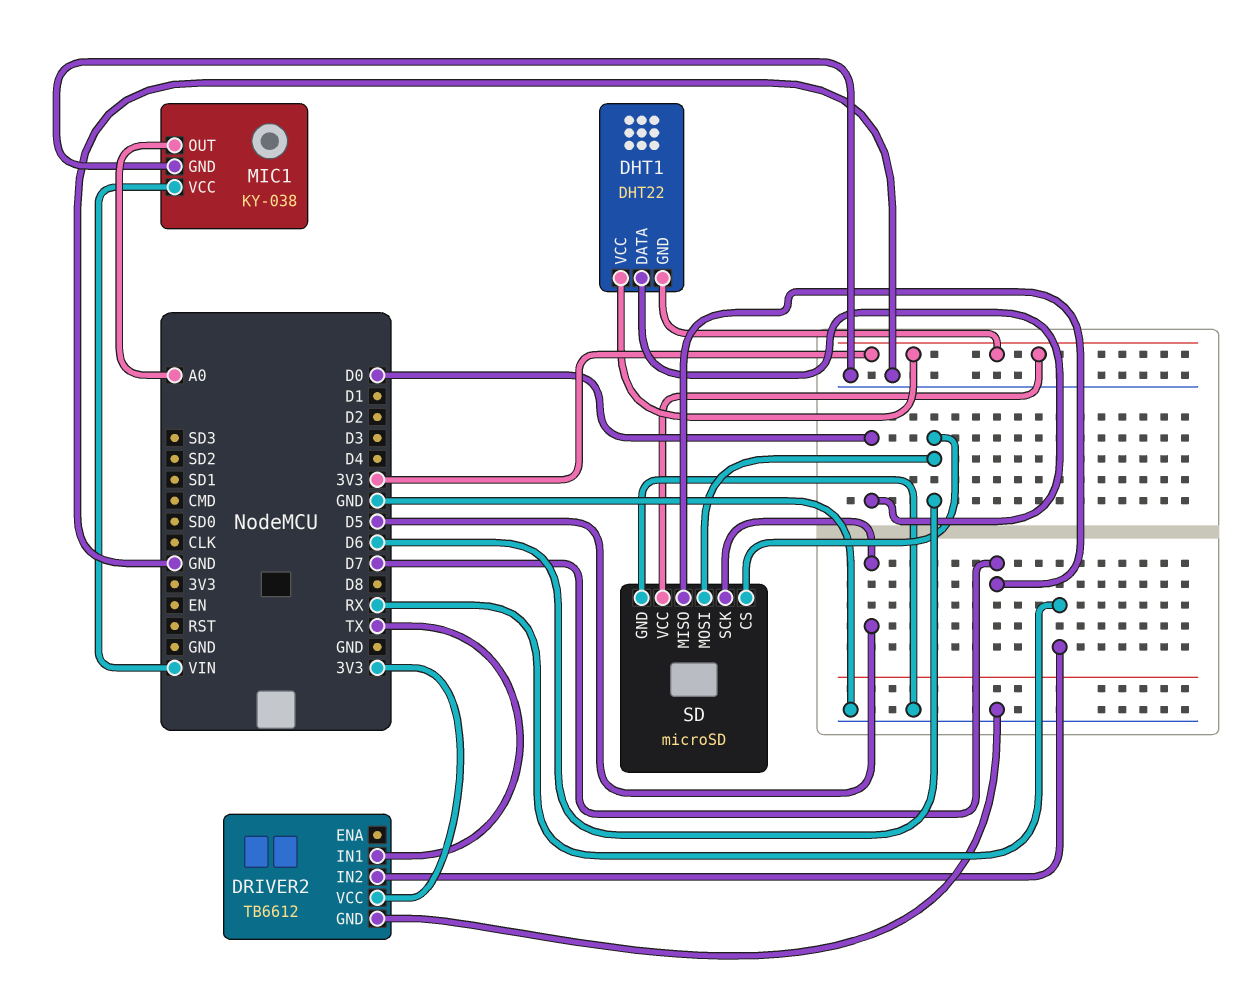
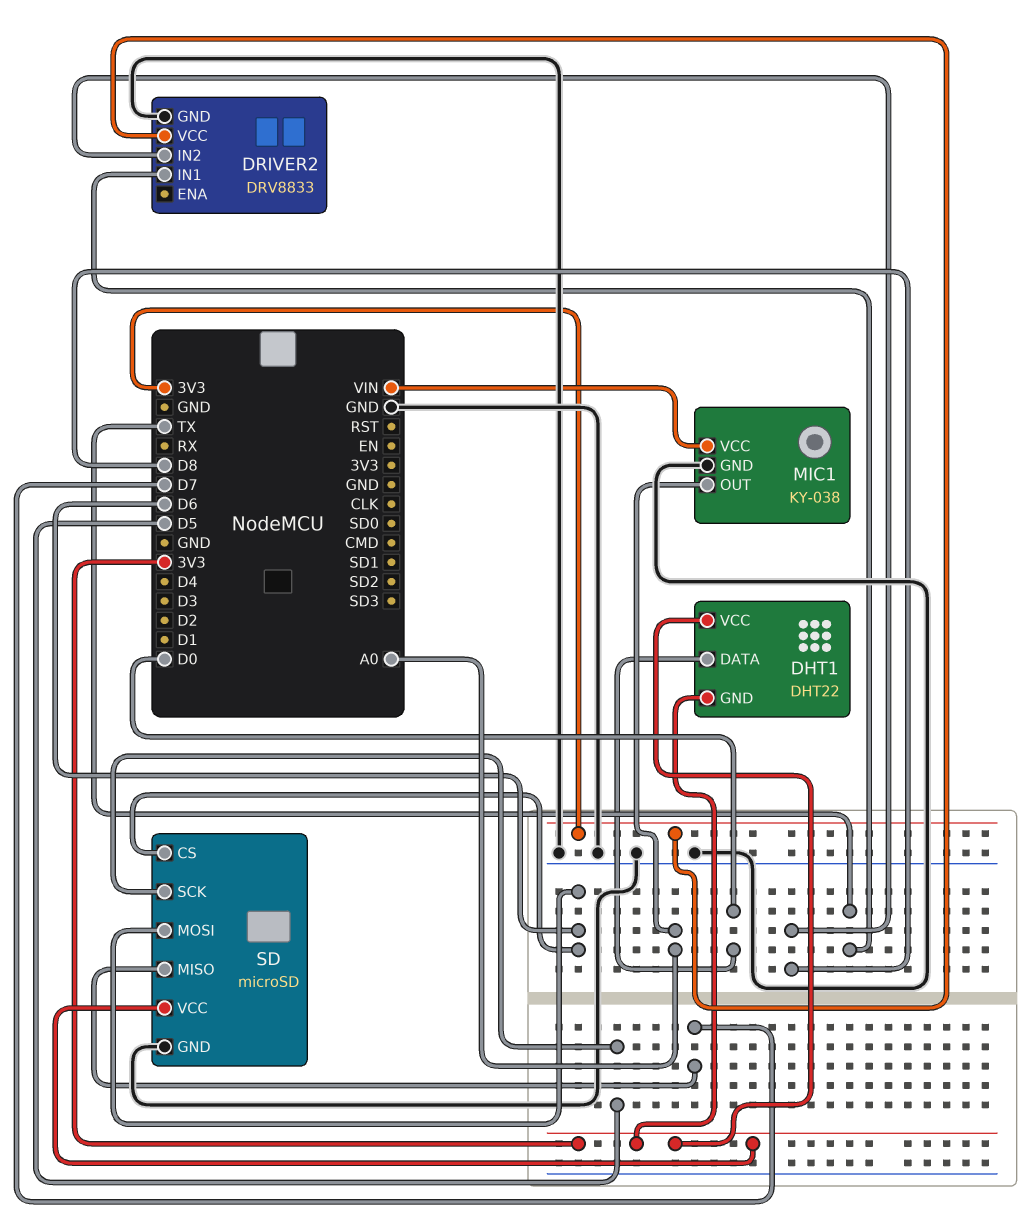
DRIVER2: TB6612 -> DRV8833
DRIVER2 pin IN2: RX -> D8

